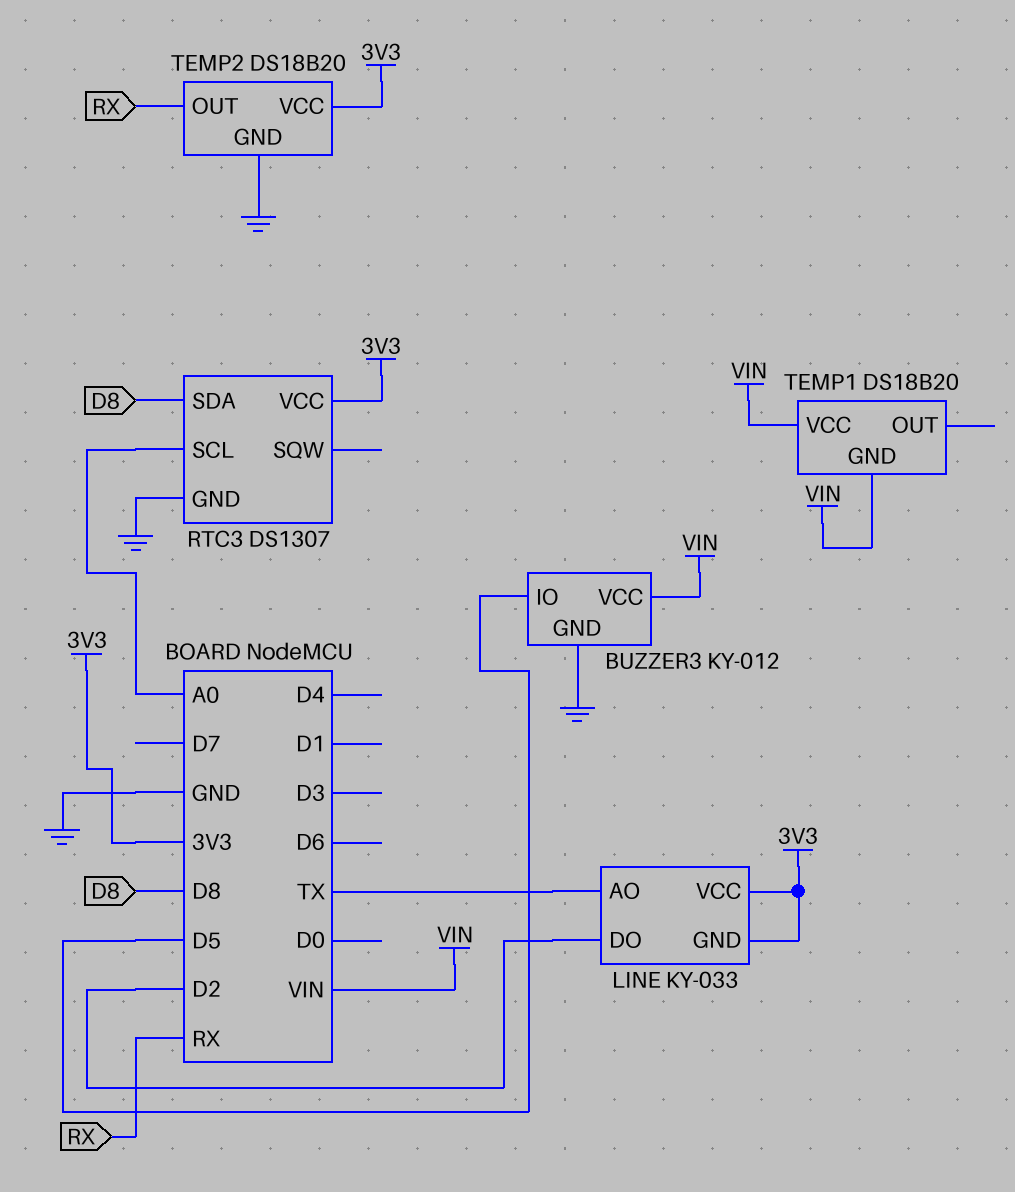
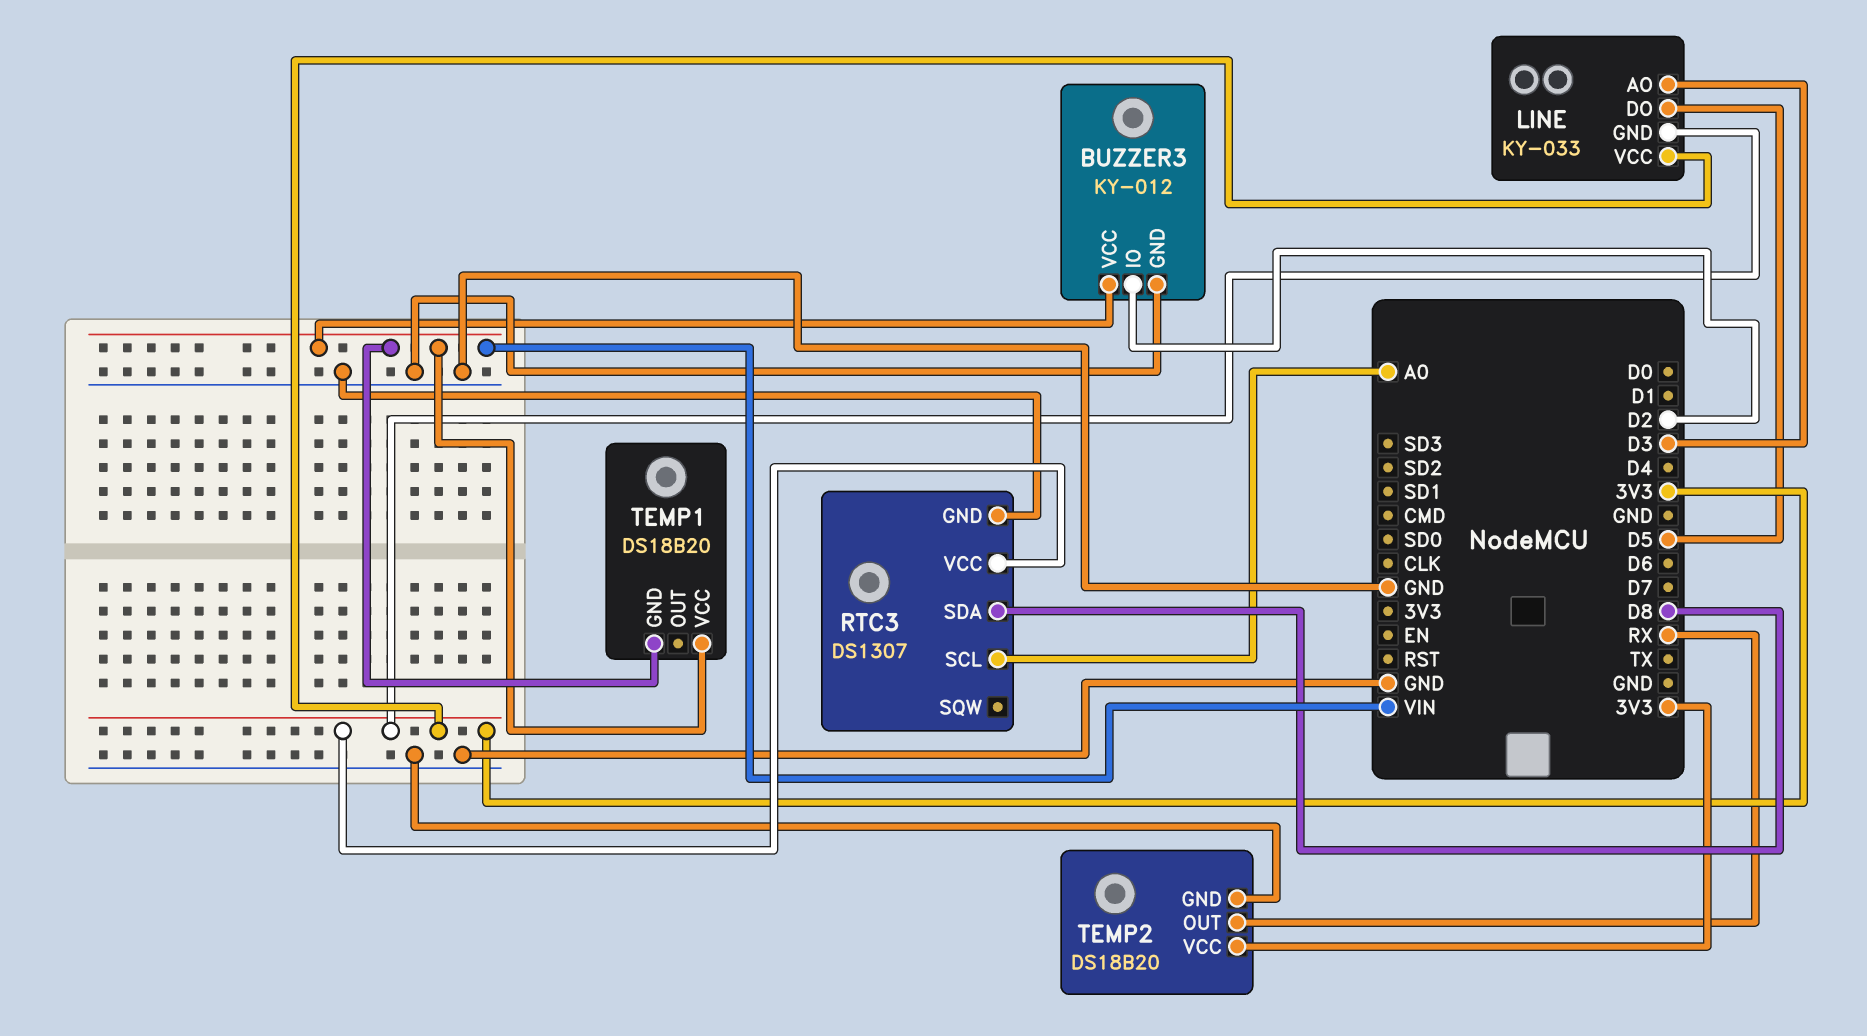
BUZZER3 pin IO: D5 -> D2
LINE pin AO: TX -> D3
LINE pin DO: D2 -> D5

